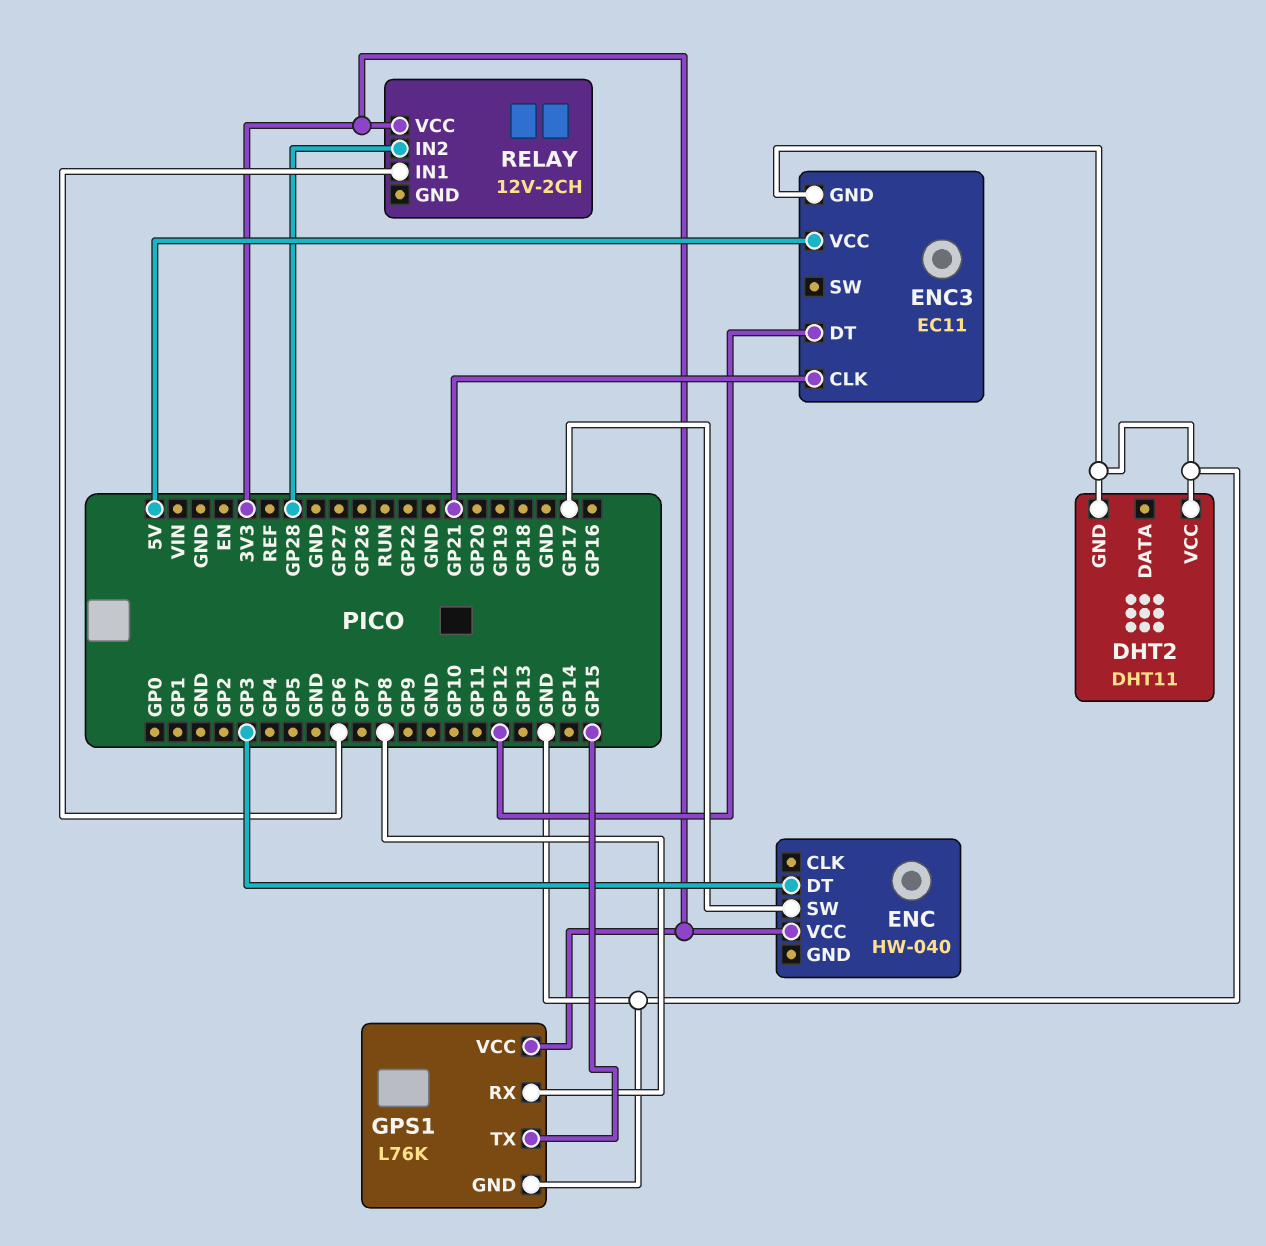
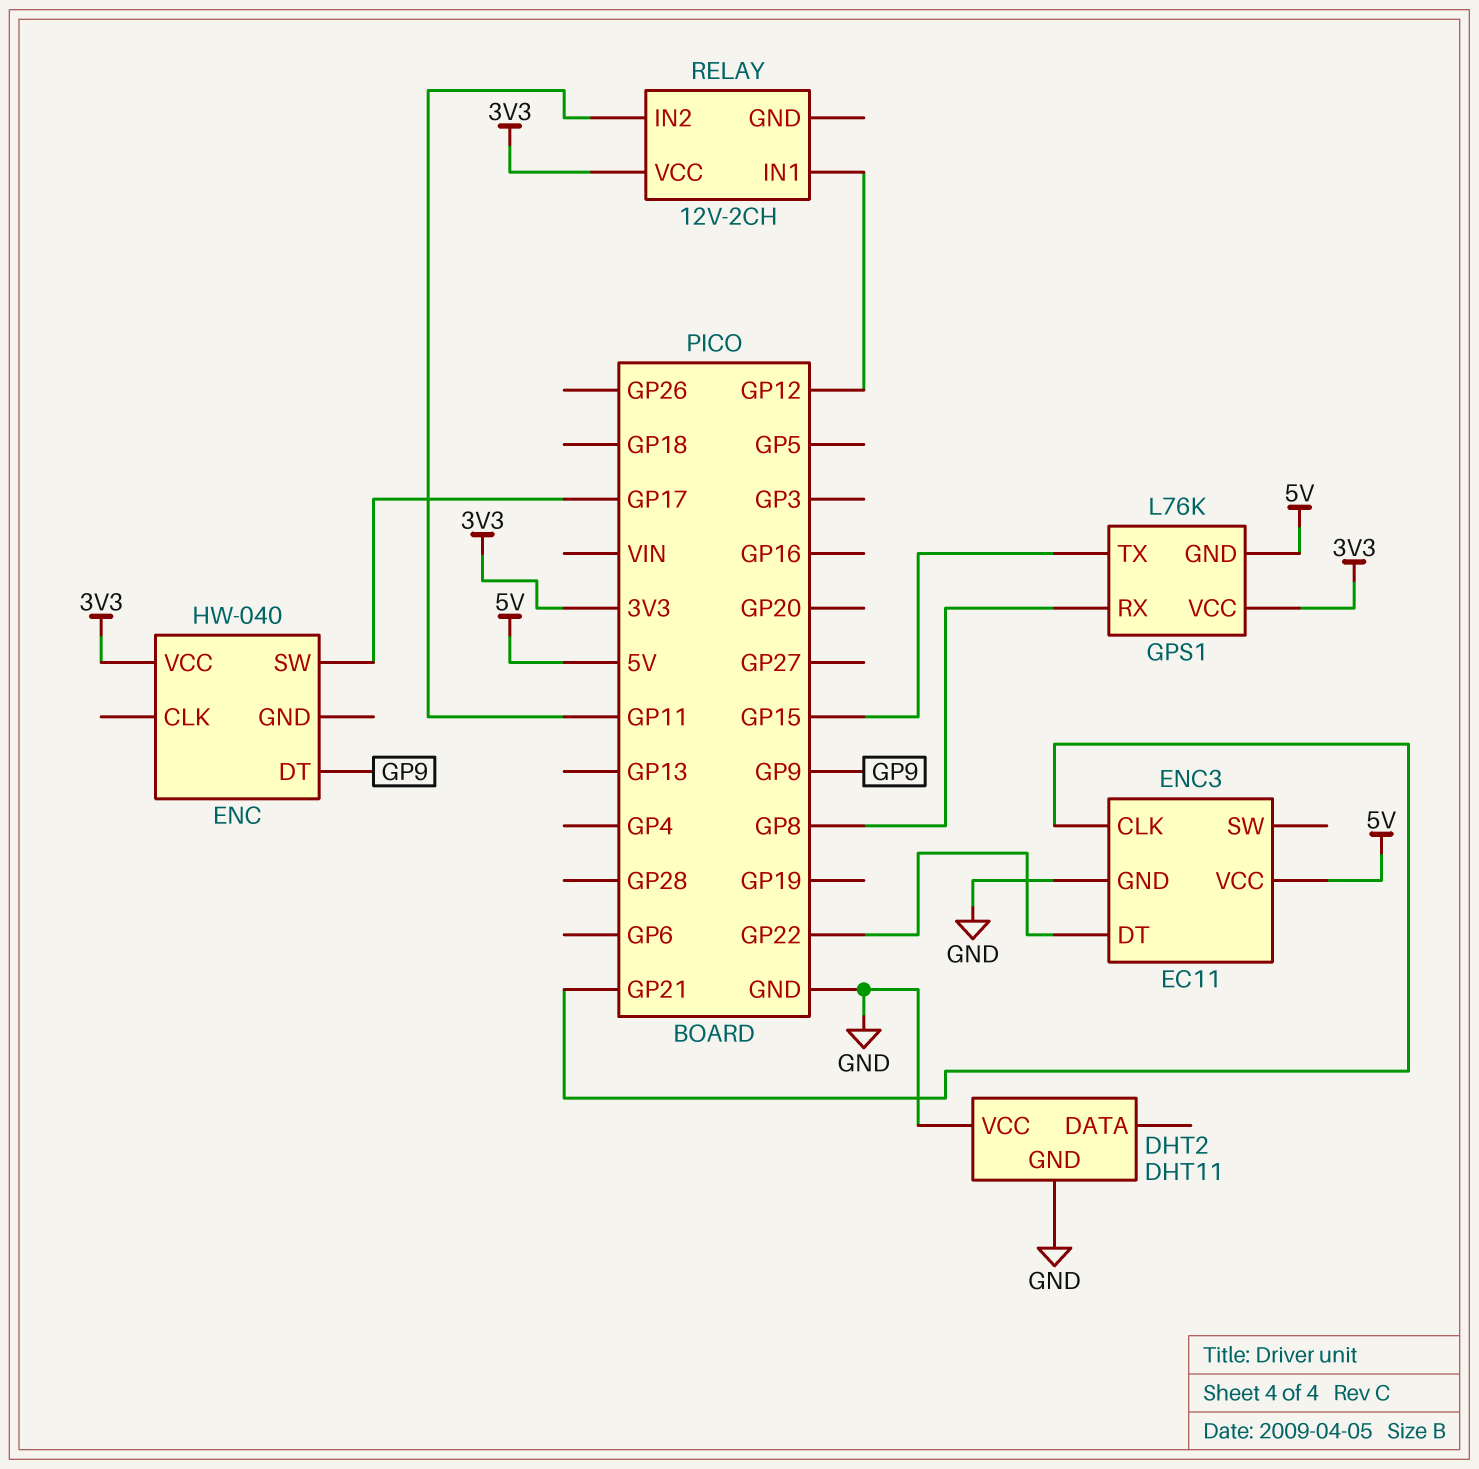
ENC pin DT: GP3 -> GP9
ENC3 pin DT: GP12 -> GP22
GPS1 pin GND: GND -> 5V
RELAY pin IN1: GP6 -> GP12
RELAY pin IN2: GP28 -> GP11

